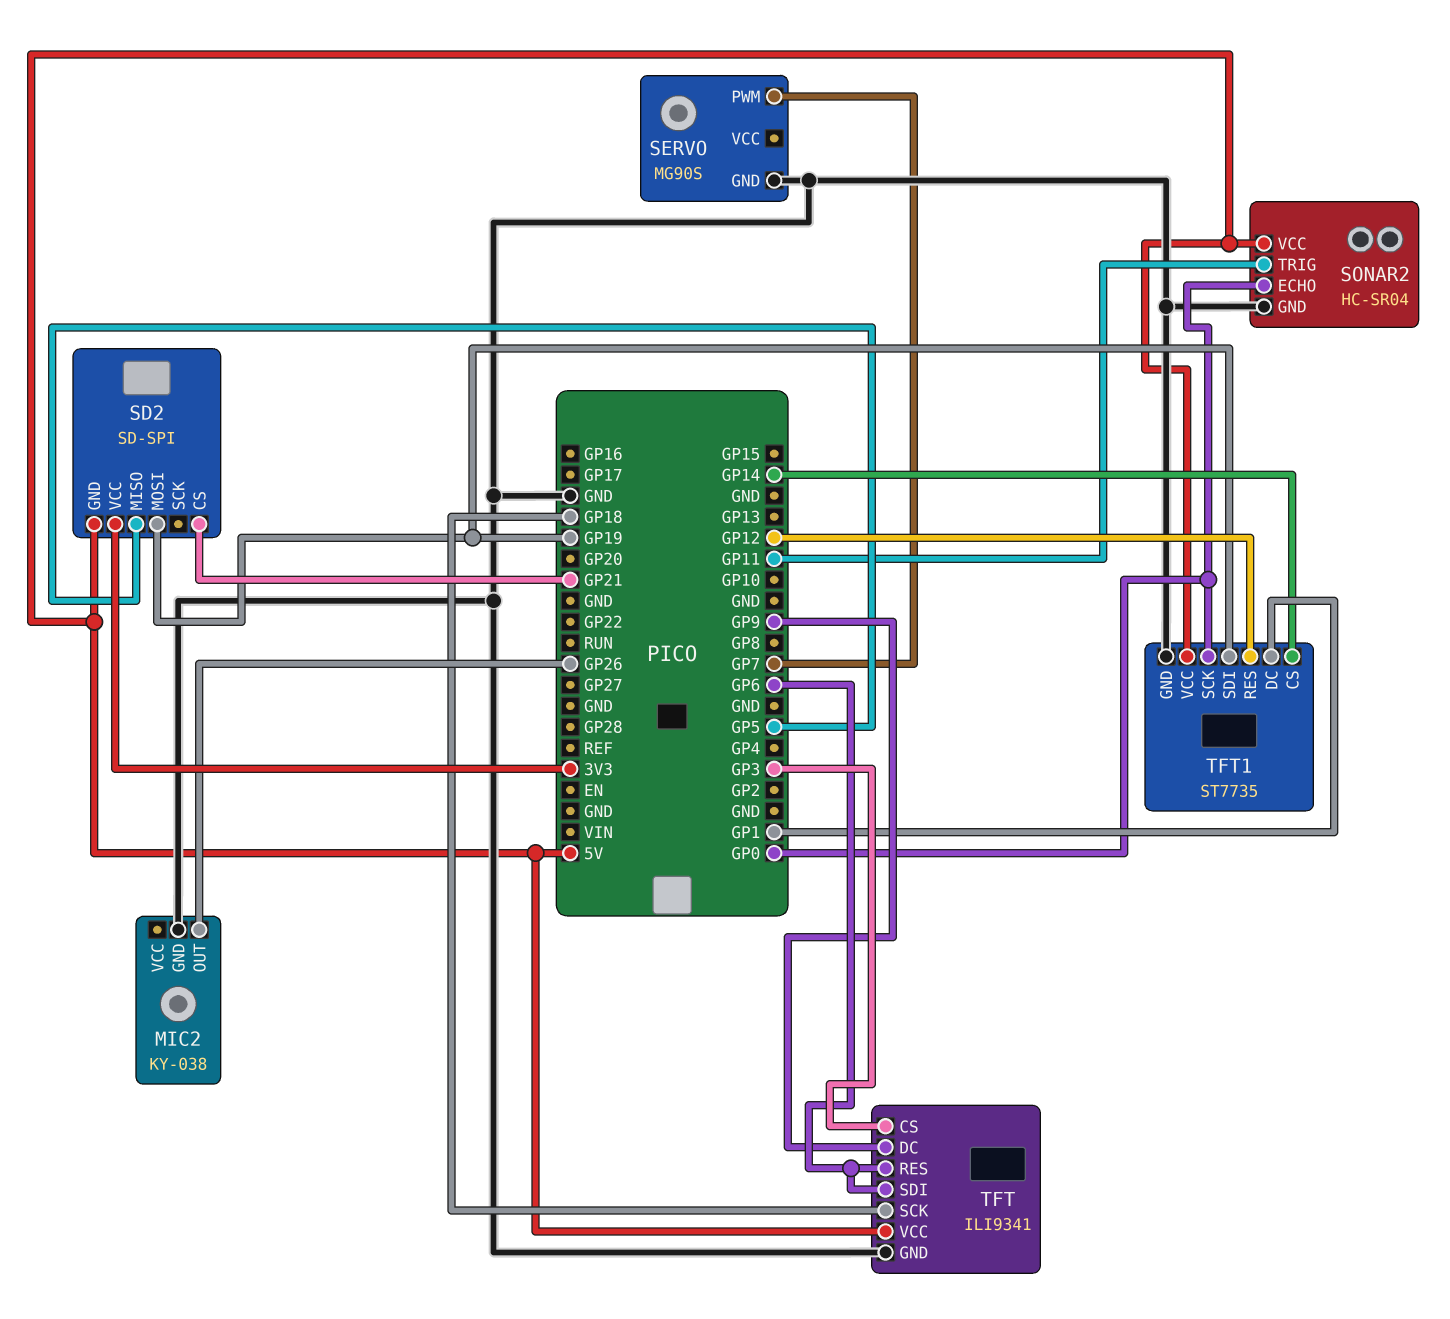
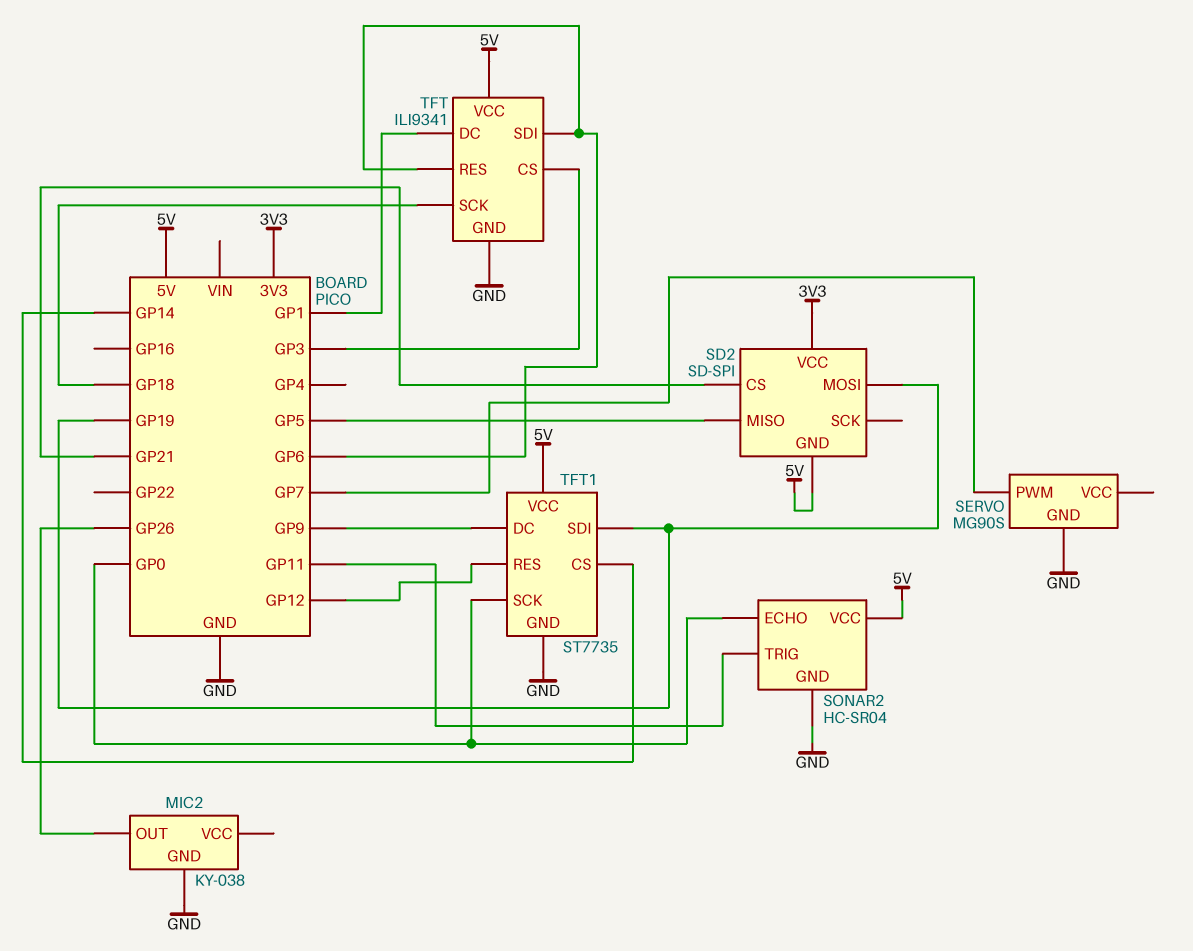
TFT pin DC: GP9 -> GP1
TFT1 pin DC: GP1 -> GP9

